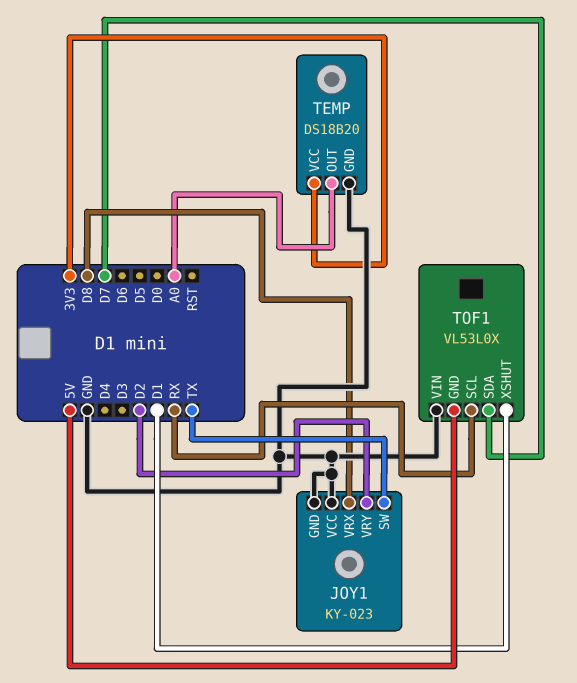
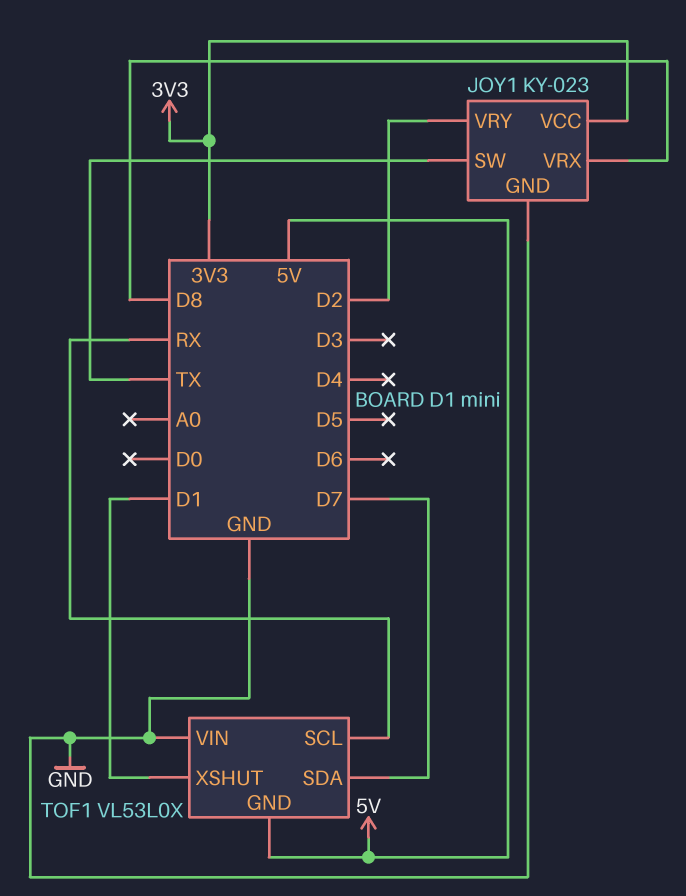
JOY1 pin VCC: GND -> 3V3
TEMP: DS18B20 -> none
TEMP pin GND: GND -> none
TEMP pin OUT: A0 -> none
TEMP pin VCC: 3V3 -> none

